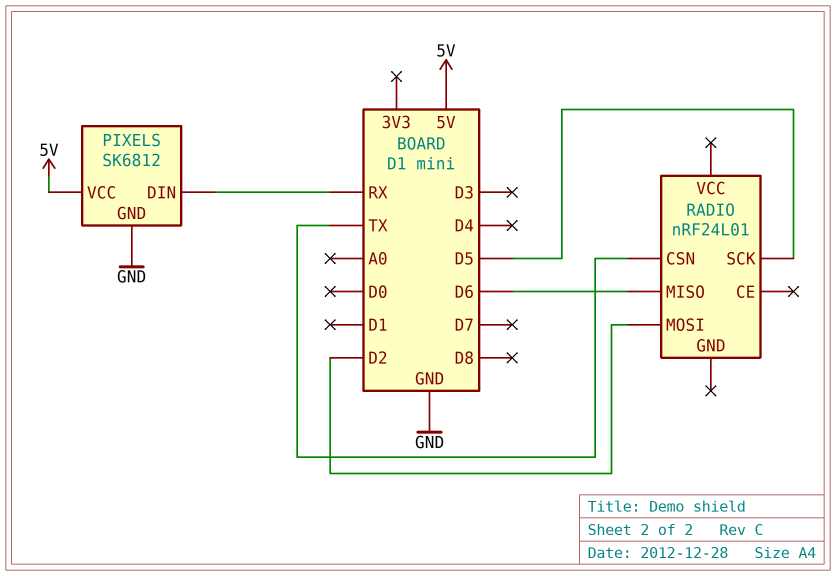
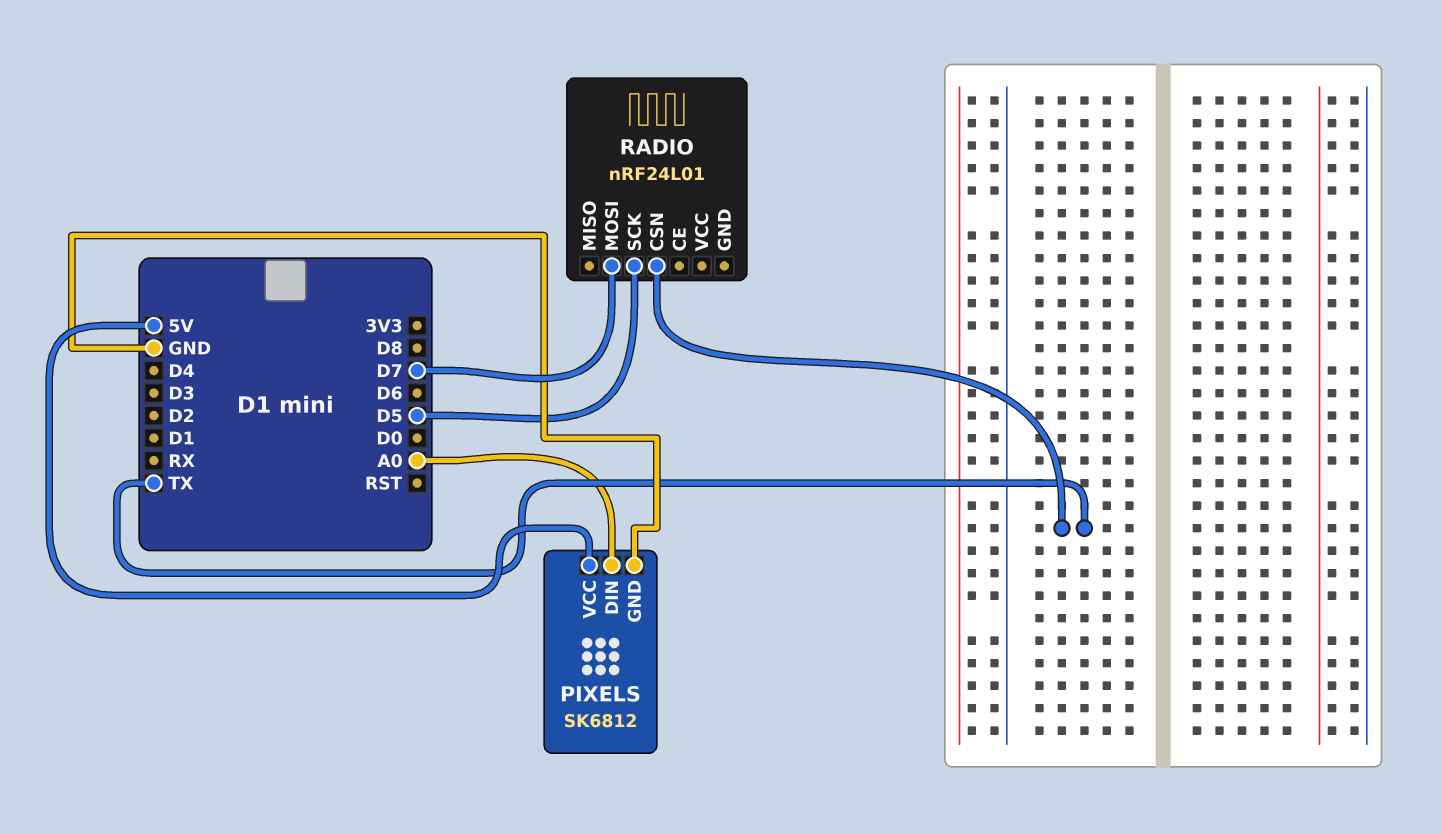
PIXELS pin DIN: RX -> A0
RADIO pin MISO: D6 -> none
RADIO pin MOSI: D2 -> D7

